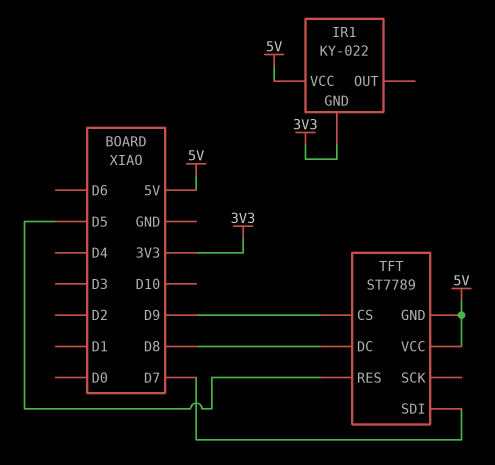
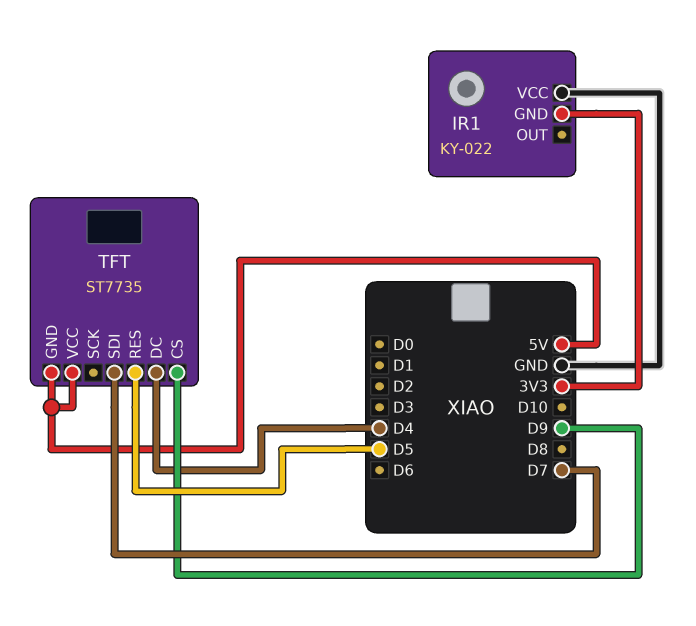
IR1 pin VCC: 5V -> GND
TFT: ST7789 -> ST7735
TFT pin DC: D8 -> D4

